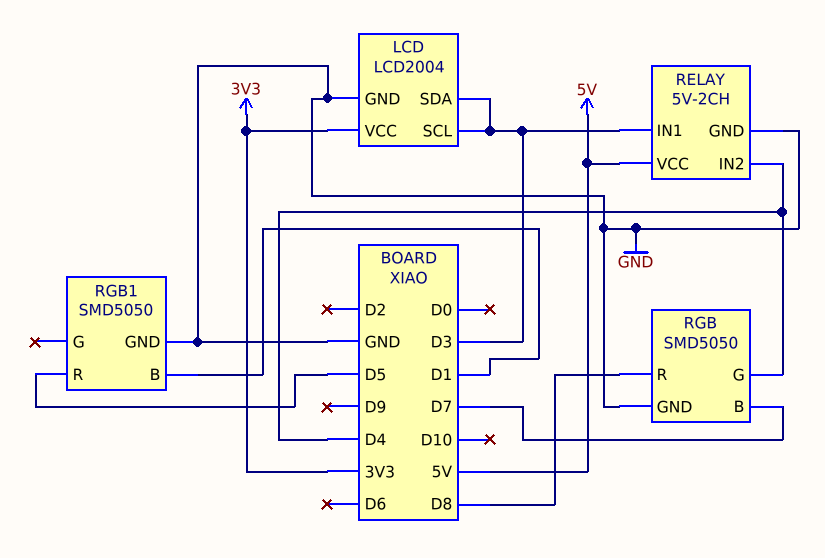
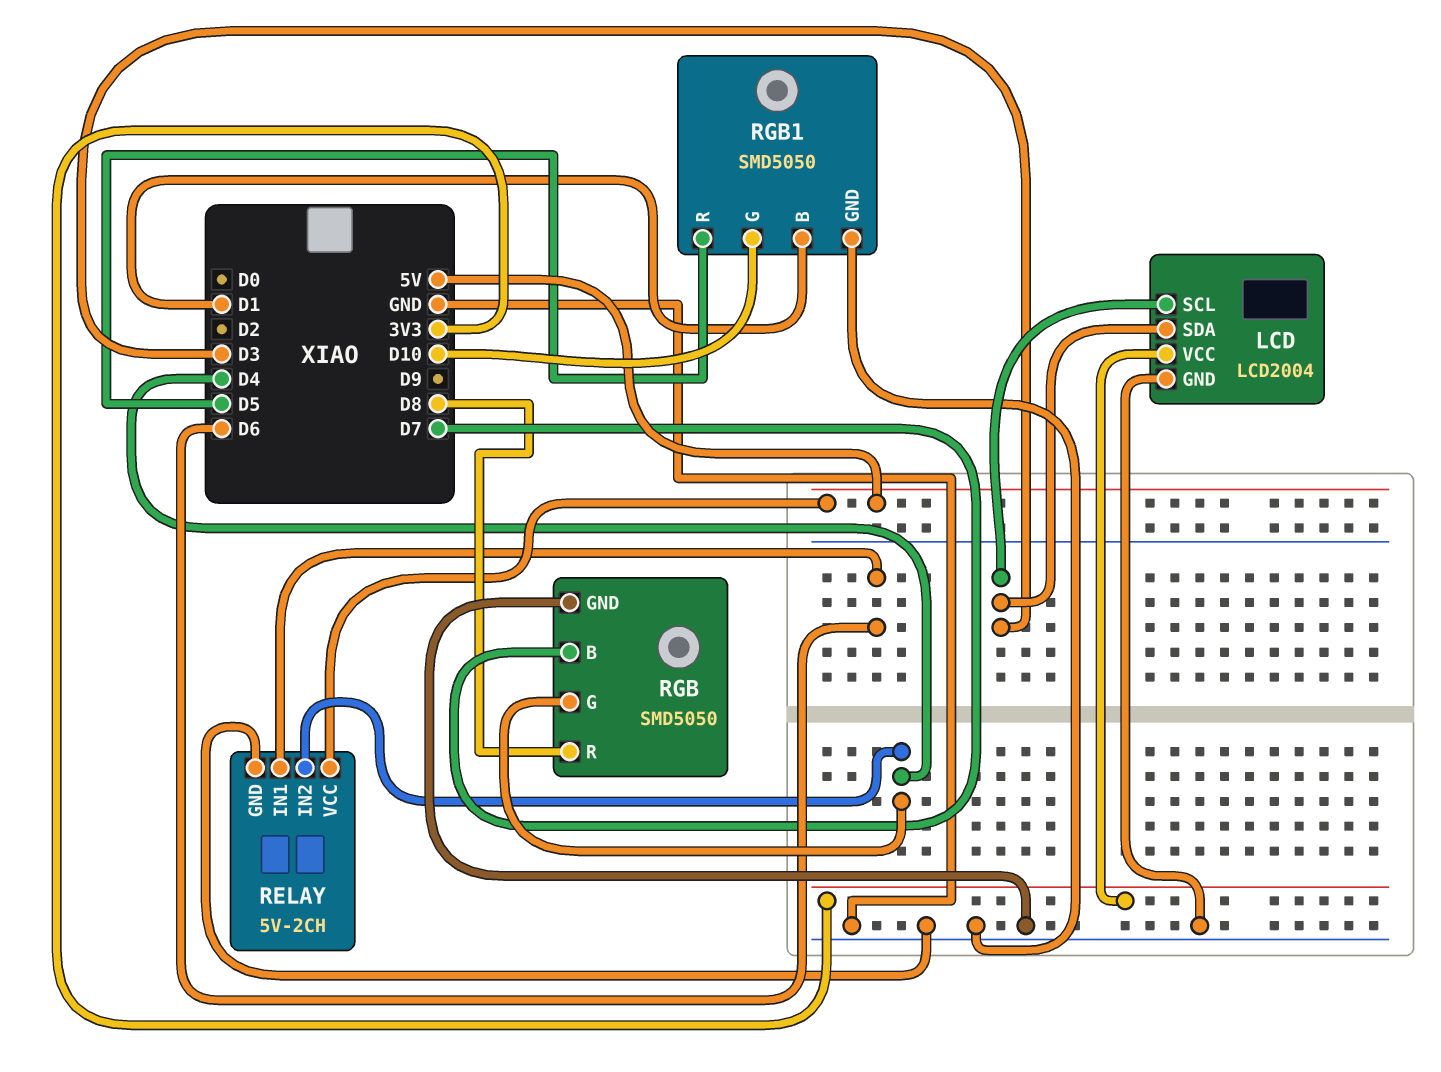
RELAY pin IN1: D3 -> D6
RGB1 pin G: none -> D10

